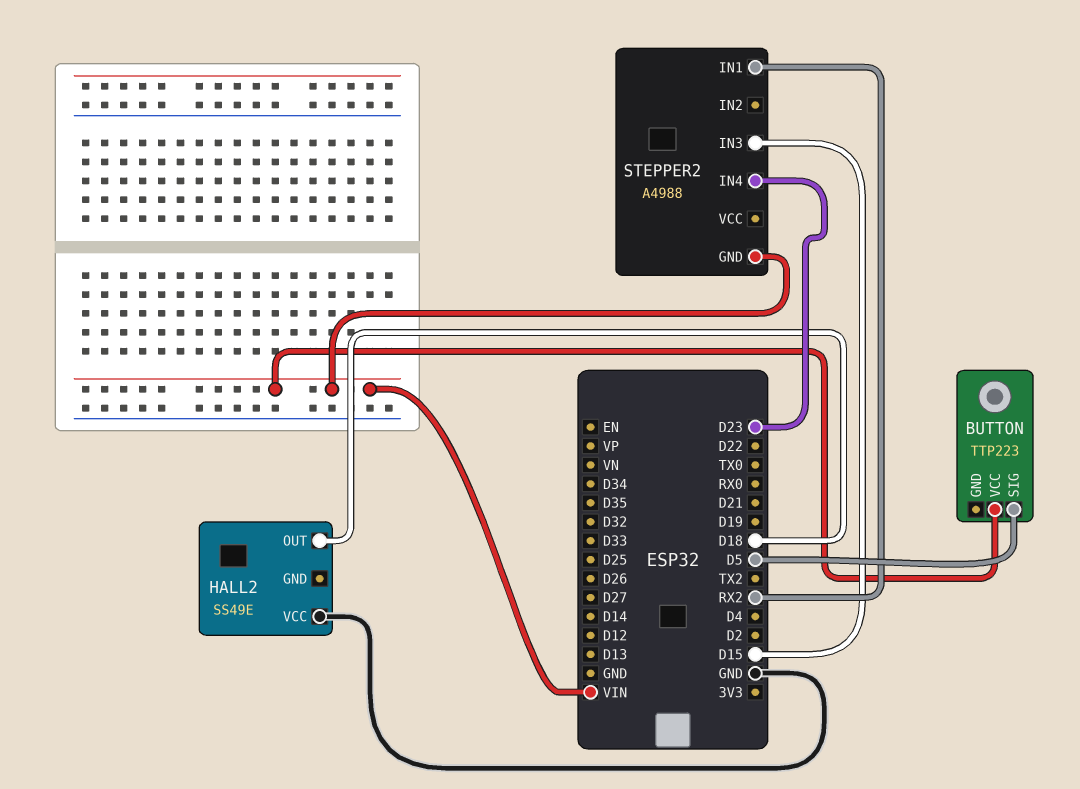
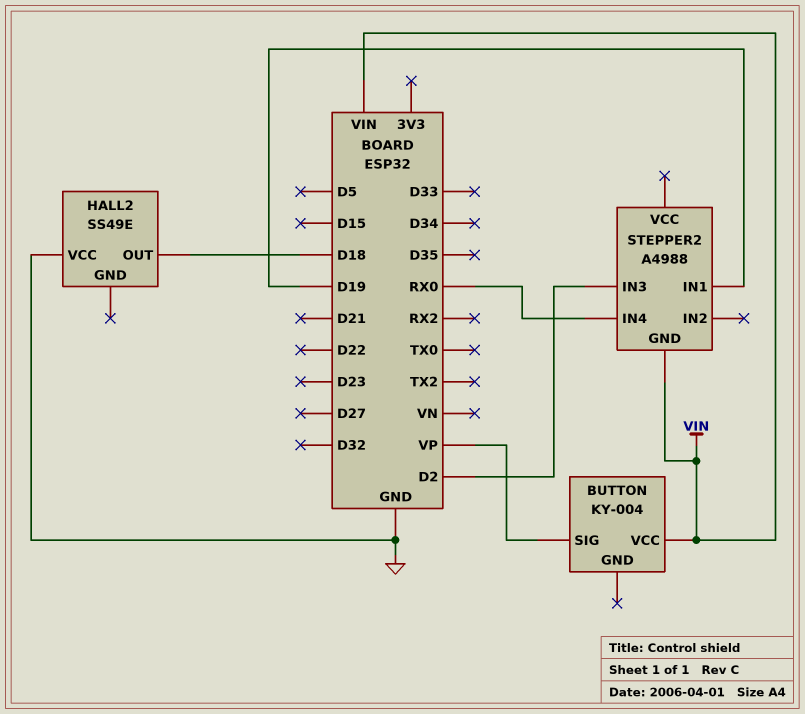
BUTTON: TTP223 -> KY-004
BUTTON pin SIG: D5 -> VP
STEPPER2 pin IN1: RX2 -> D19
STEPPER2 pin IN3: D15 -> D2
STEPPER2 pin IN4: D23 -> RX0

